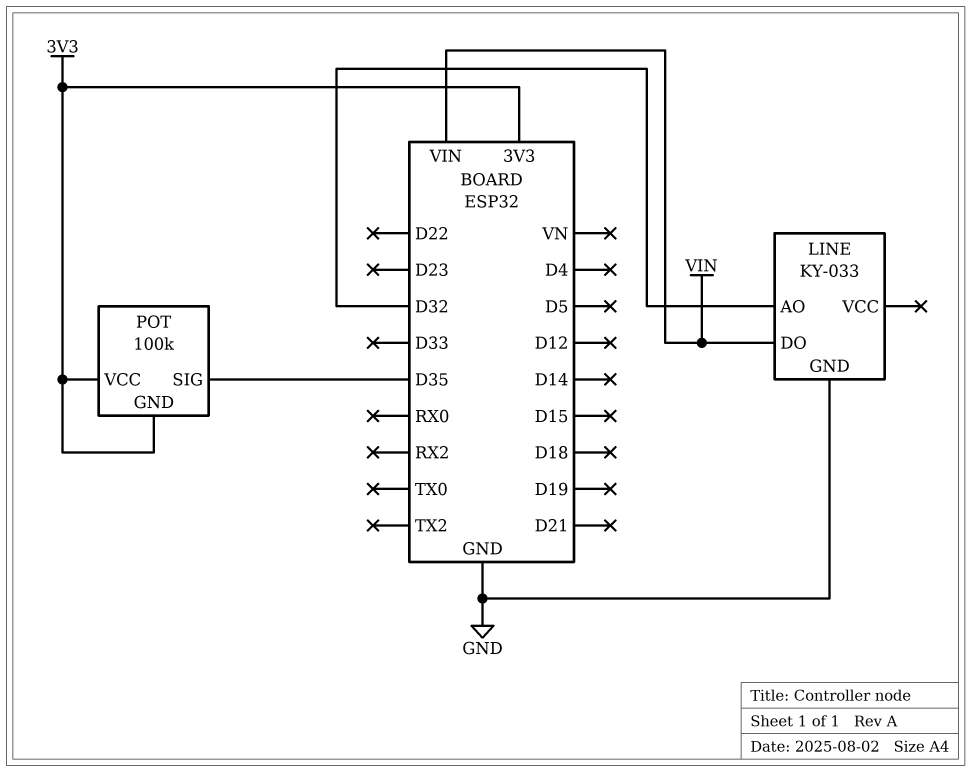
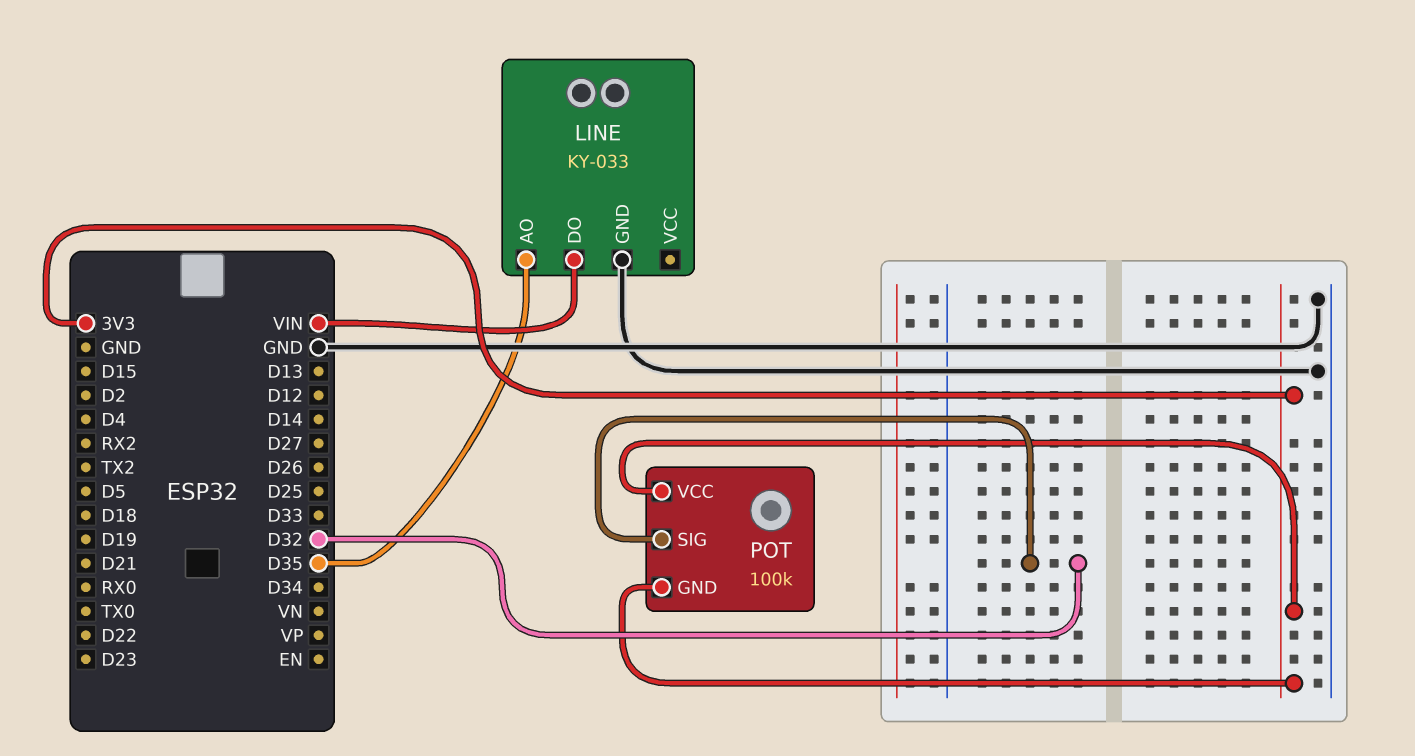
LINE pin AO: D32 -> D35
POT pin SIG: D35 -> D32

